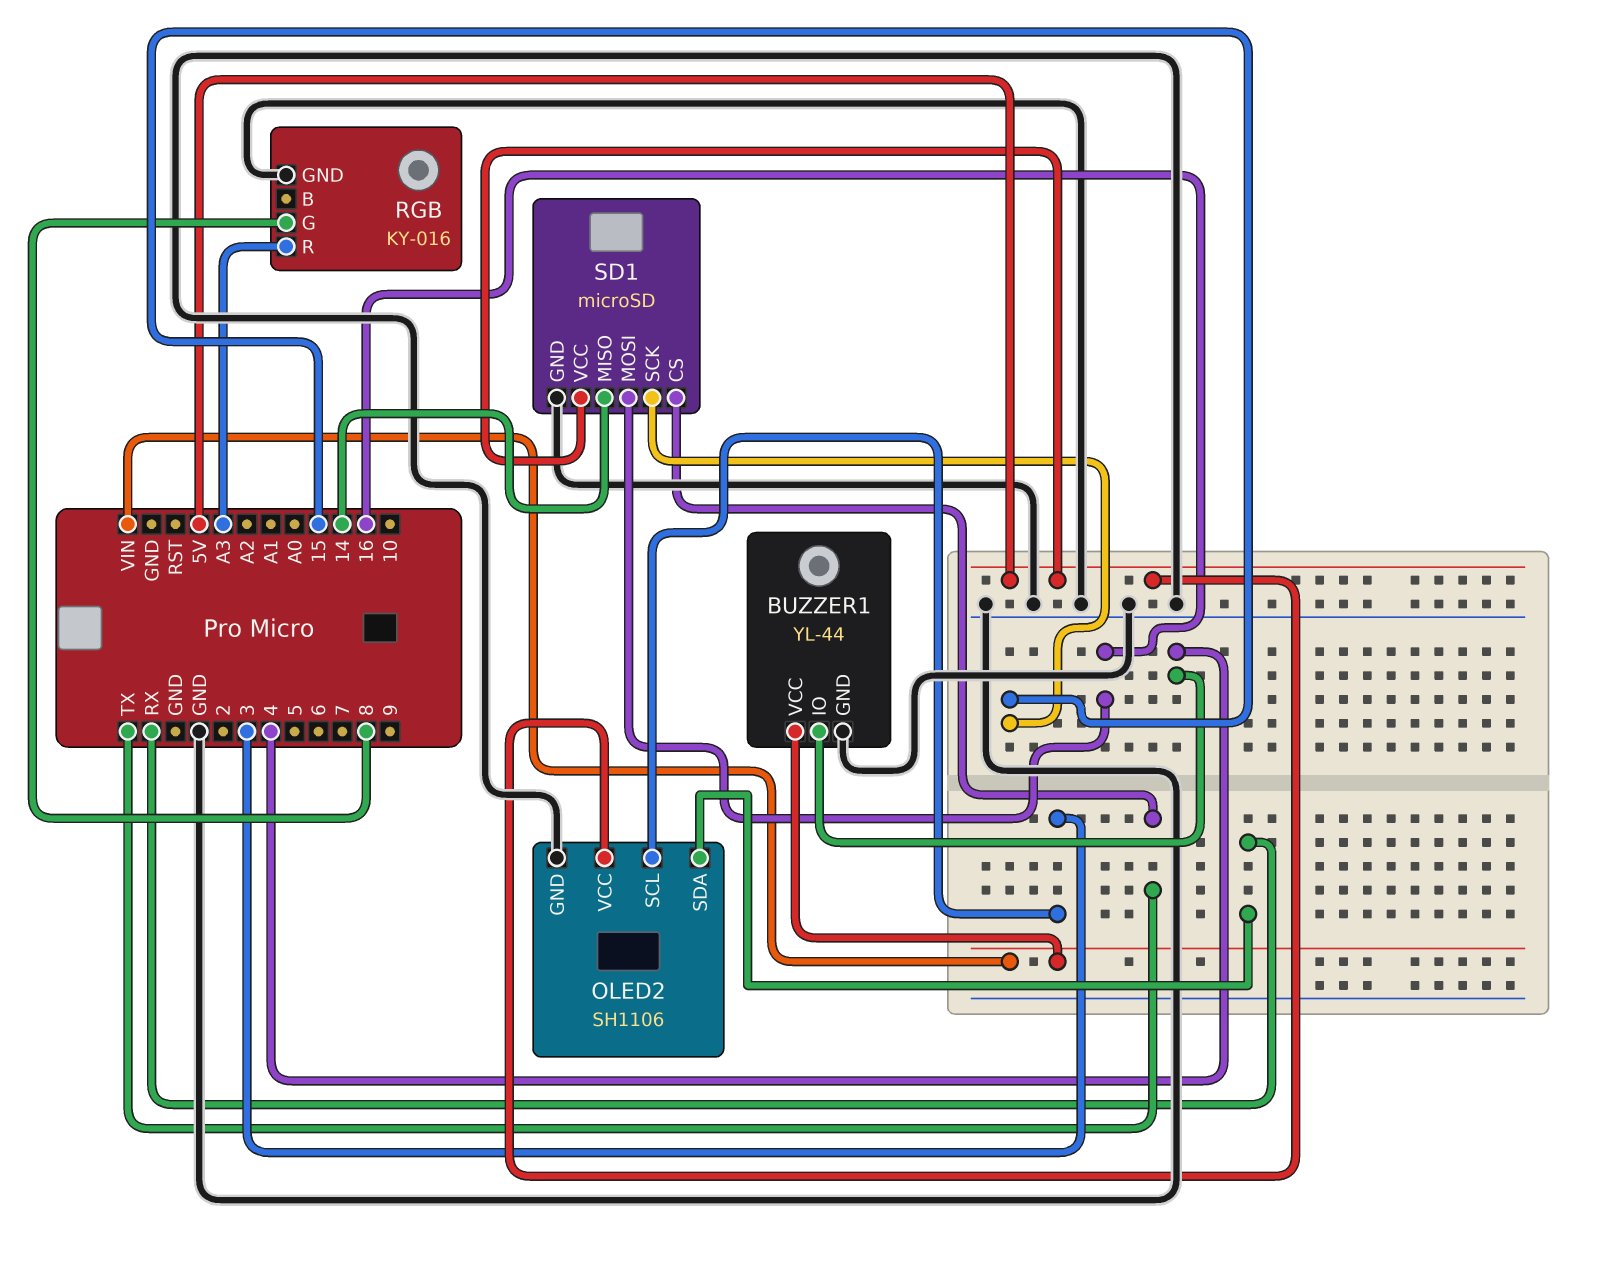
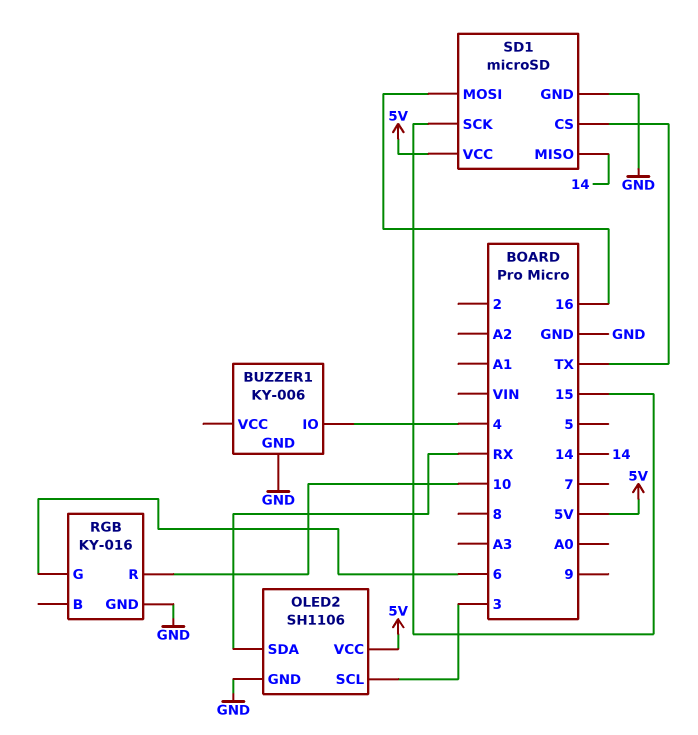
BUZZER1: YL-44 -> KY-006
BUZZER1 pin VCC: VIN -> none
RGB pin G: 8 -> 6
RGB pin R: A3 -> 10

